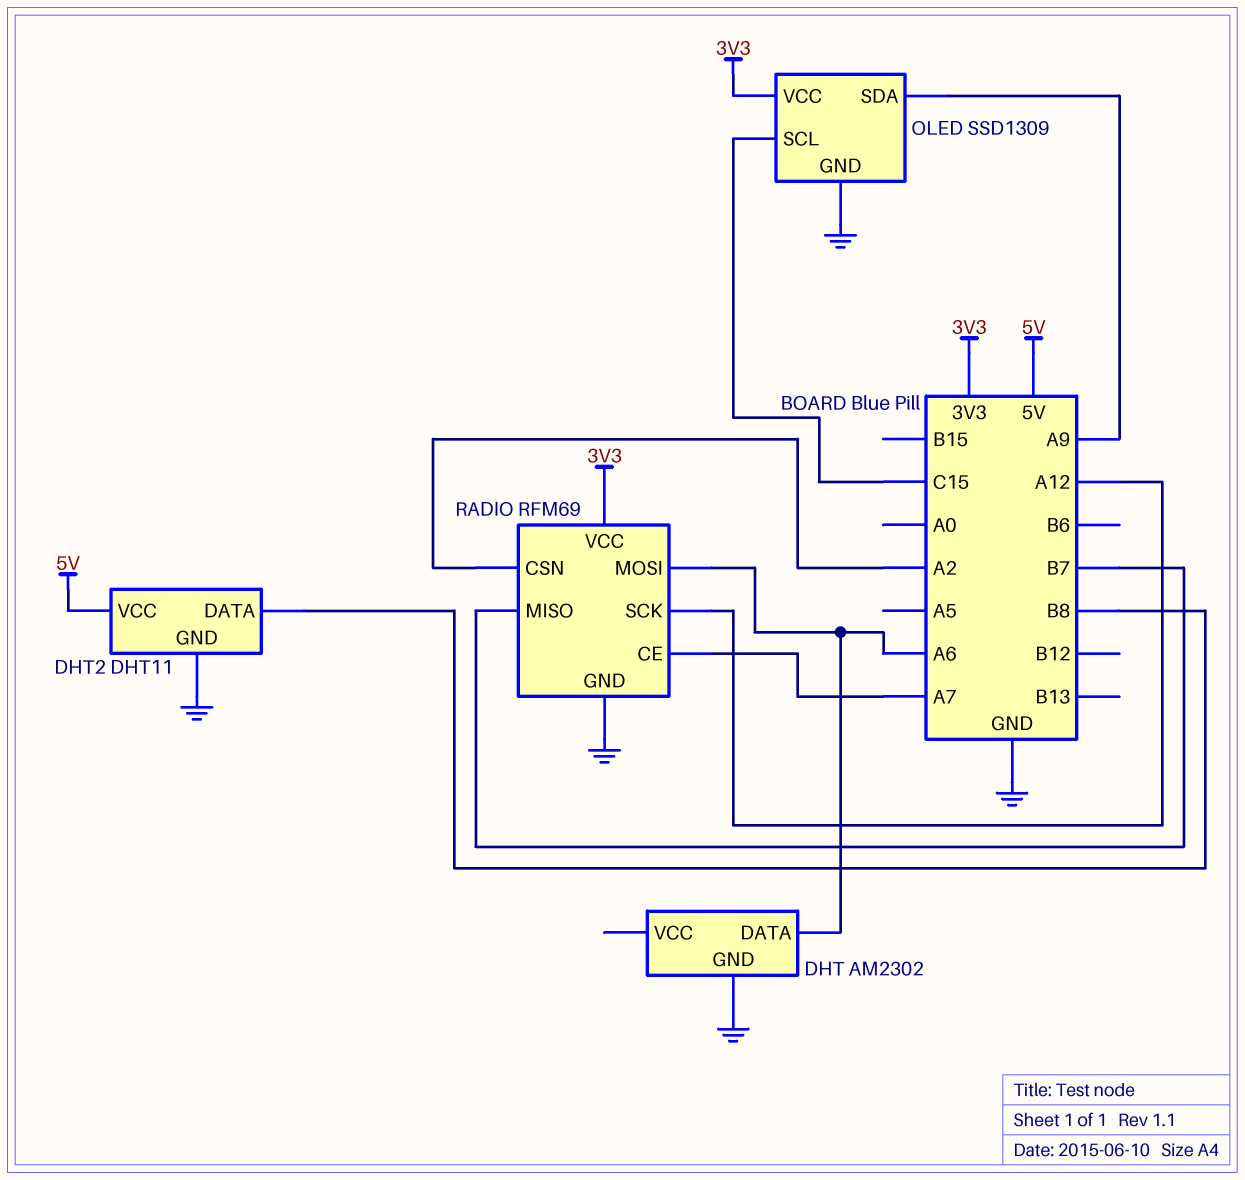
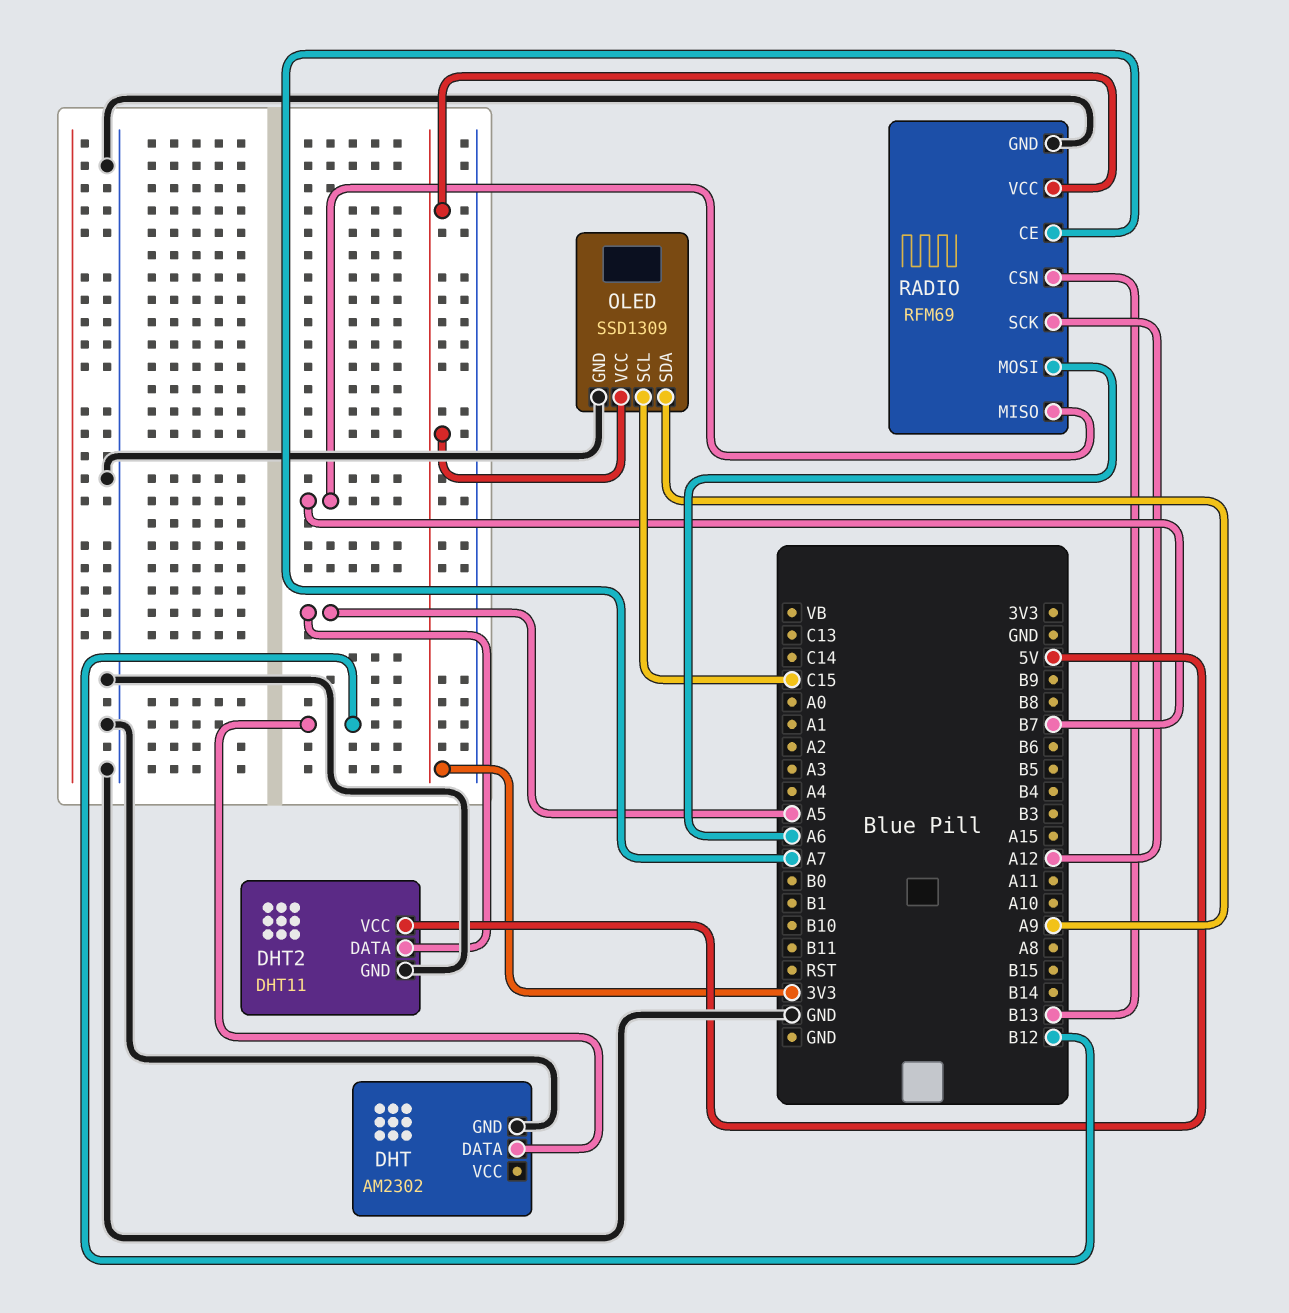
DHT pin DATA: A6 -> B12
DHT2 pin DATA: B8 -> A5
RADIO pin CSN: A2 -> B13

